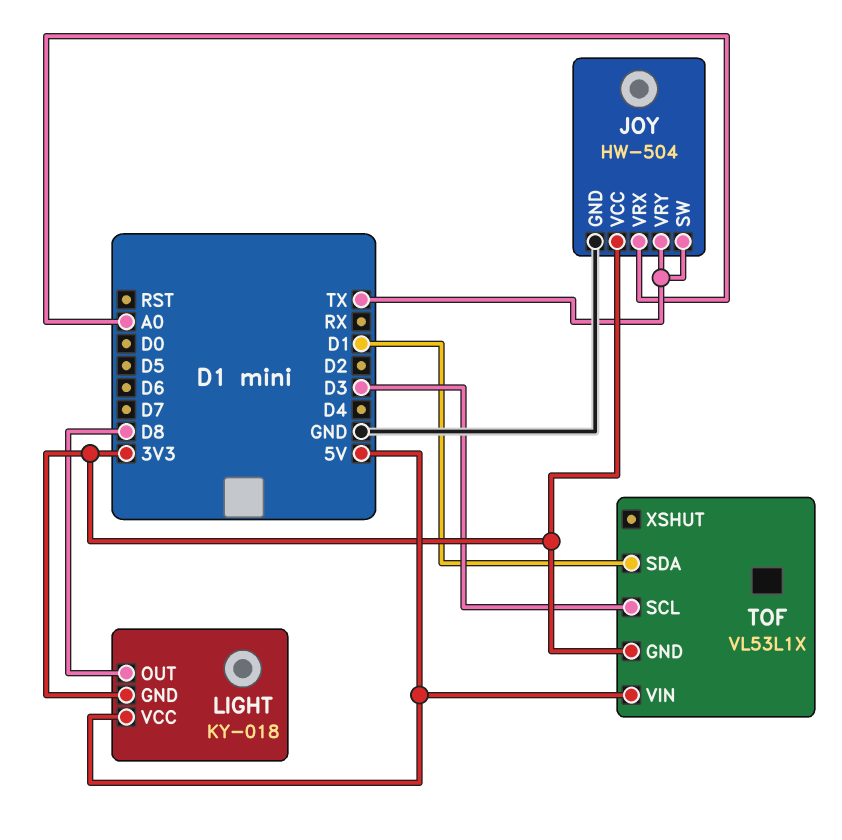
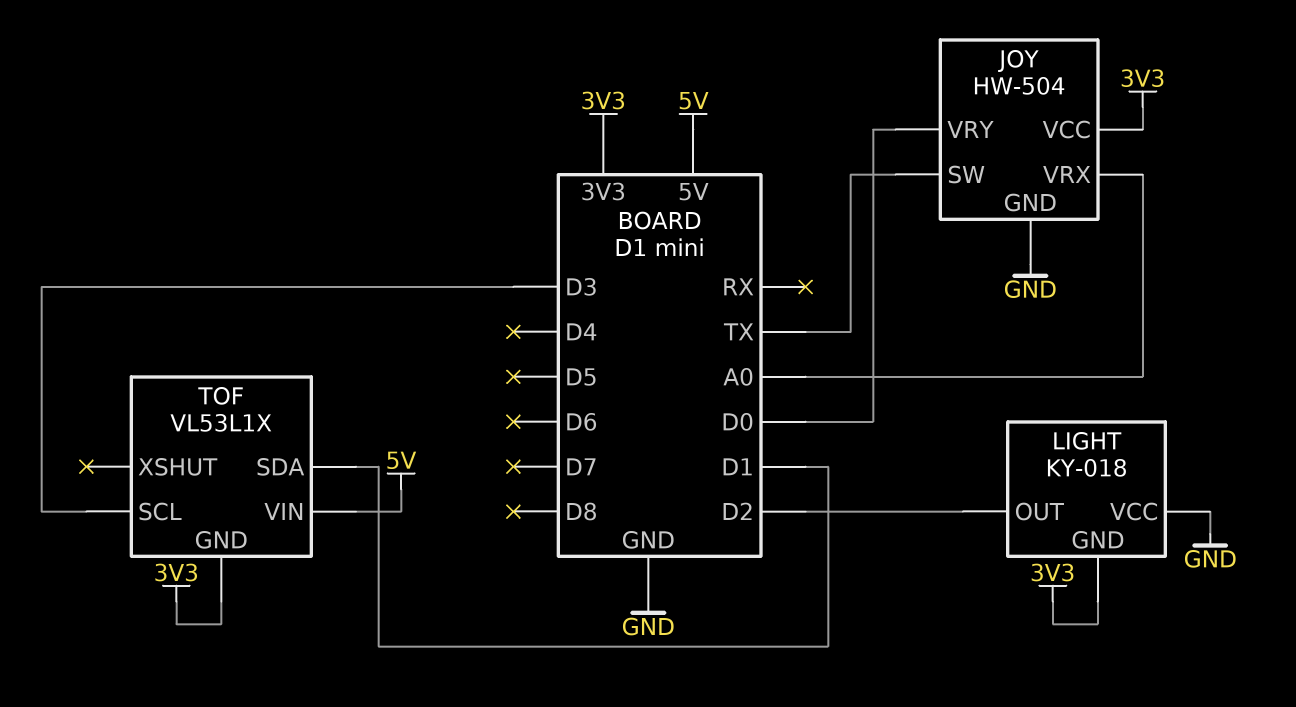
JOY pin VRY: TX -> D0
LIGHT pin OUT: D8 -> D2
LIGHT pin VCC: 5V -> GND

